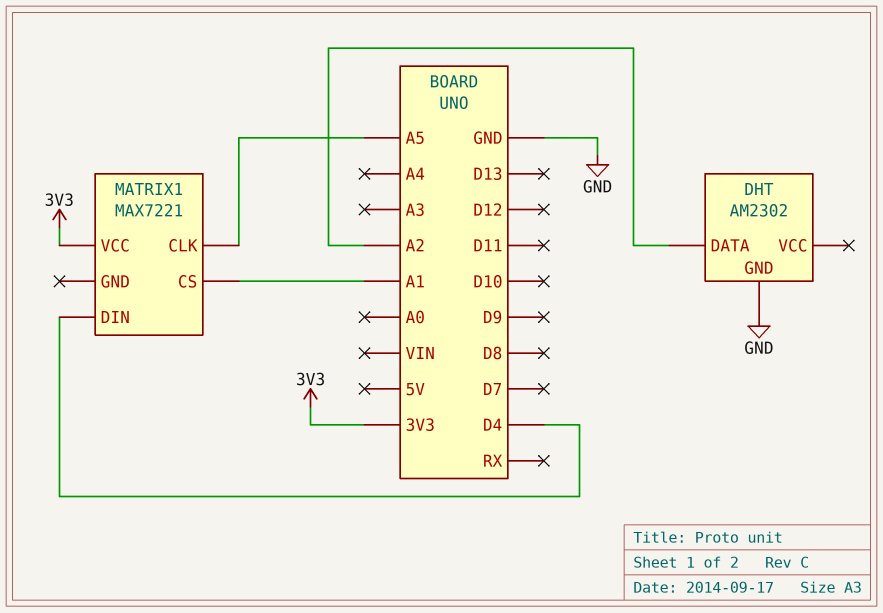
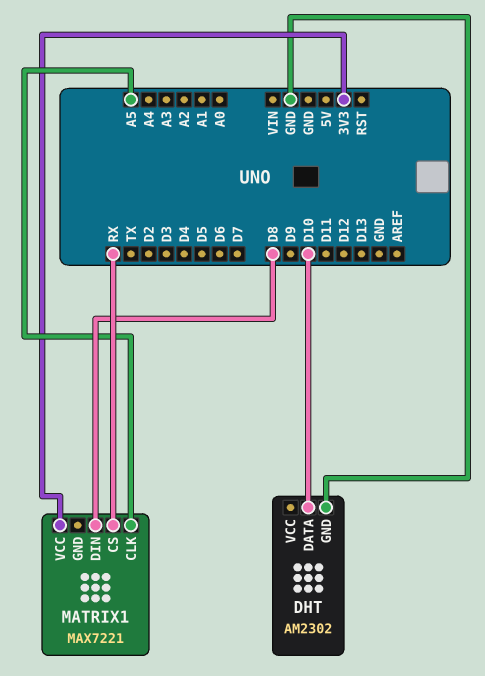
DHT pin DATA: A2 -> D10
MATRIX1 pin CS: A1 -> RX
MATRIX1 pin DIN: D4 -> D8

